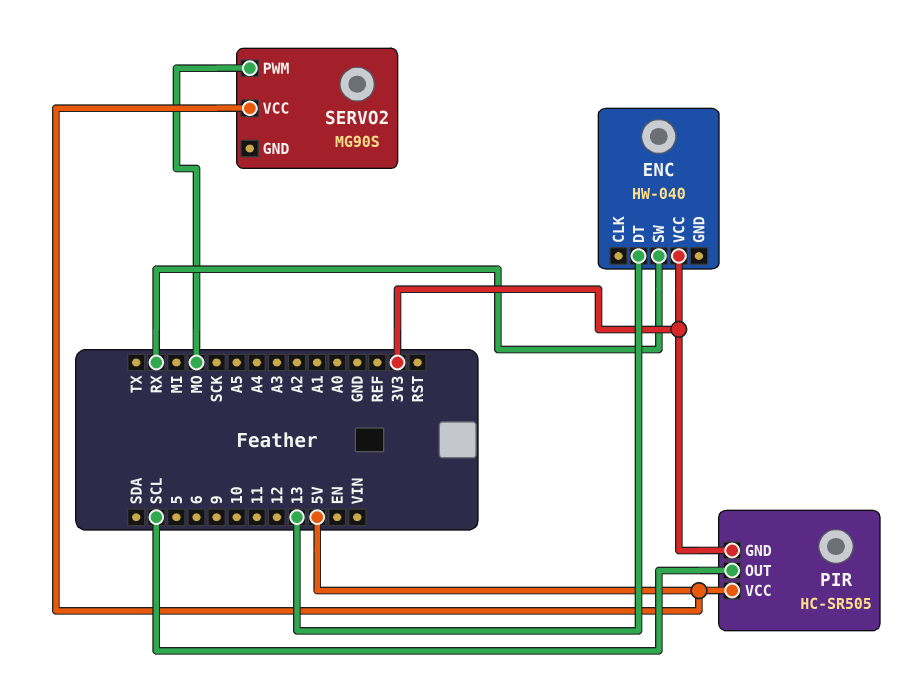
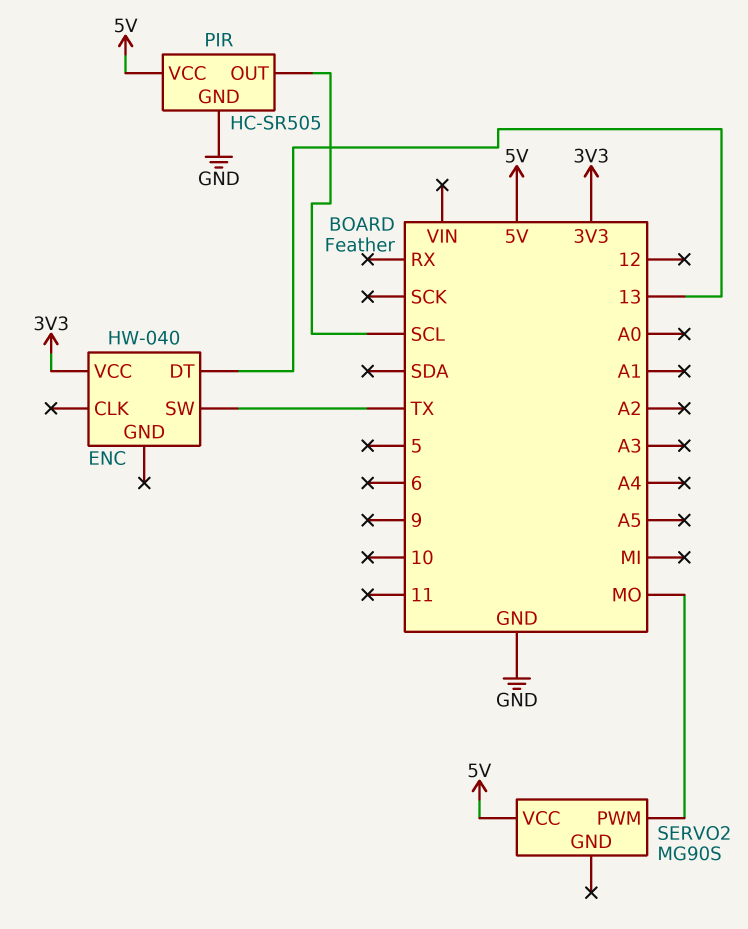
ENC pin SW: RX -> TX
PIR pin GND: 3V3 -> GND

